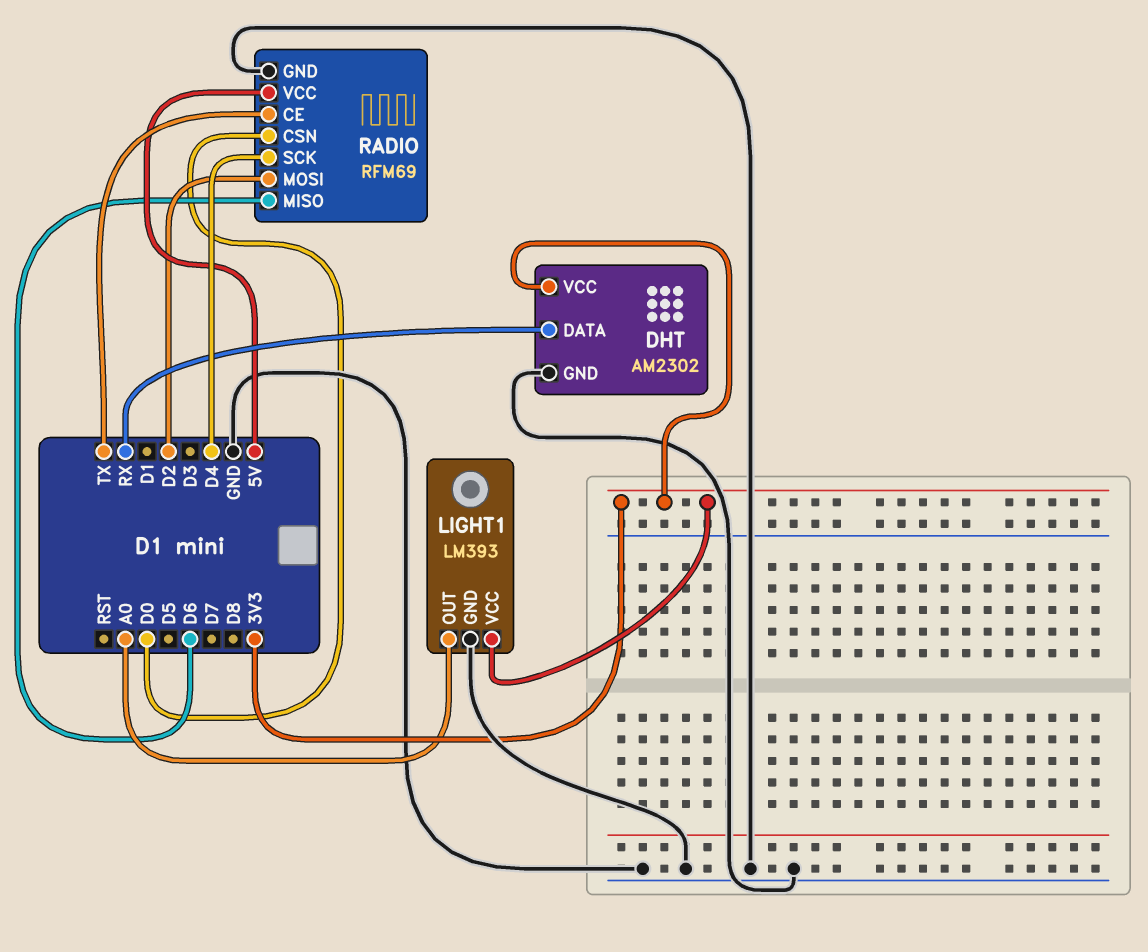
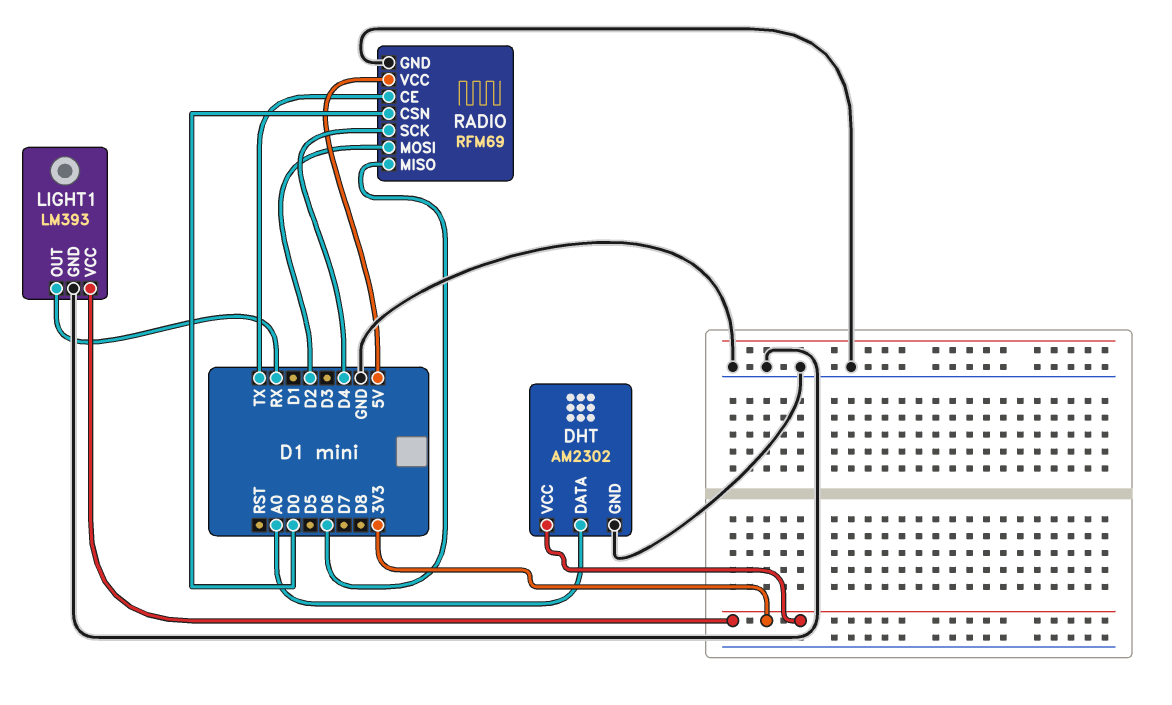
DHT pin DATA: RX -> A0
LIGHT1 pin OUT: A0 -> RX

